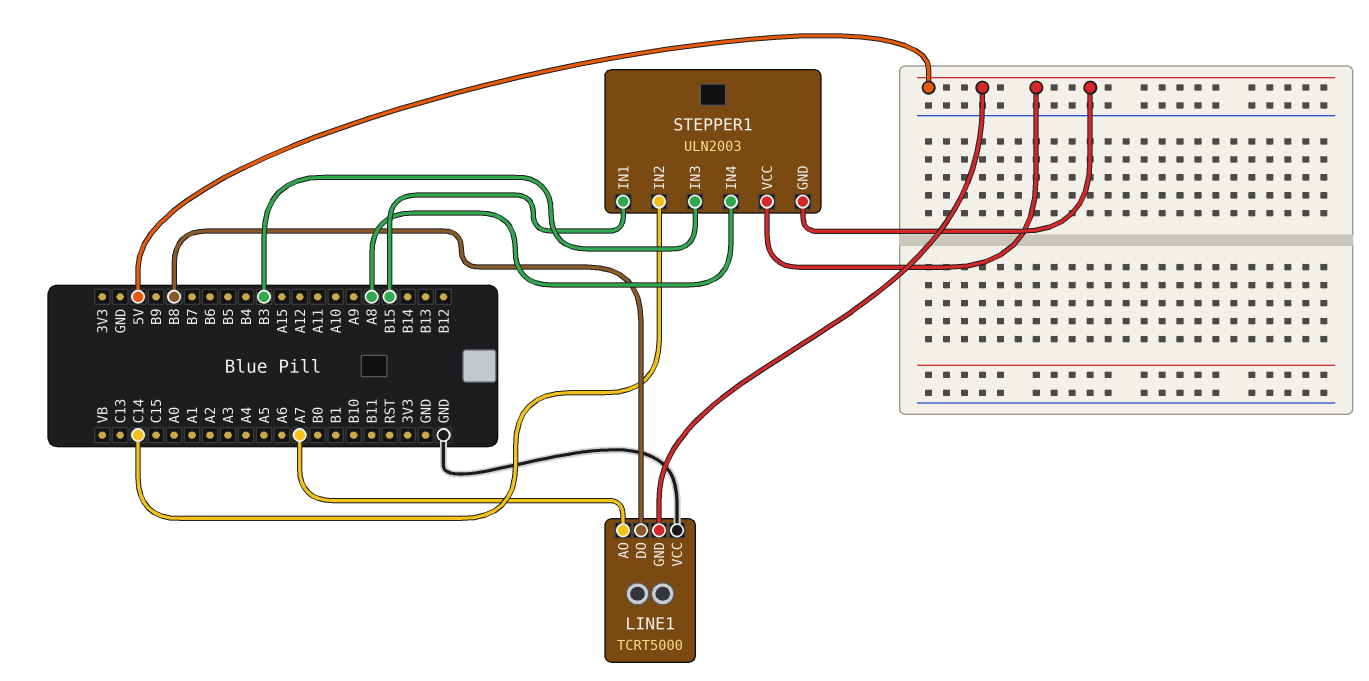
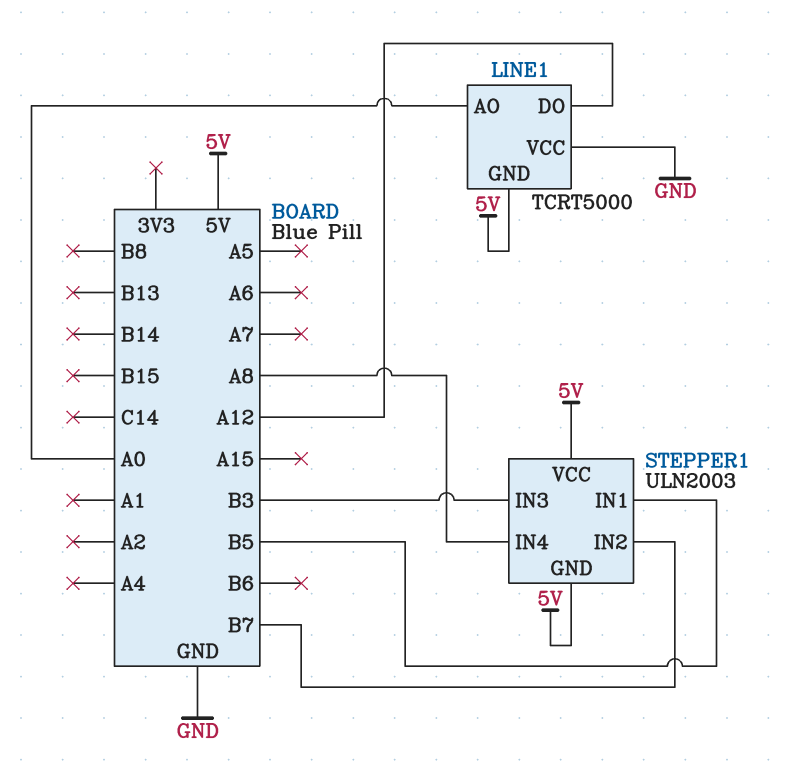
LINE1 pin AO: A7 -> A0
LINE1 pin DO: B8 -> A12
STEPPER1 pin IN1: B15 -> B5
STEPPER1 pin IN2: C14 -> B7

